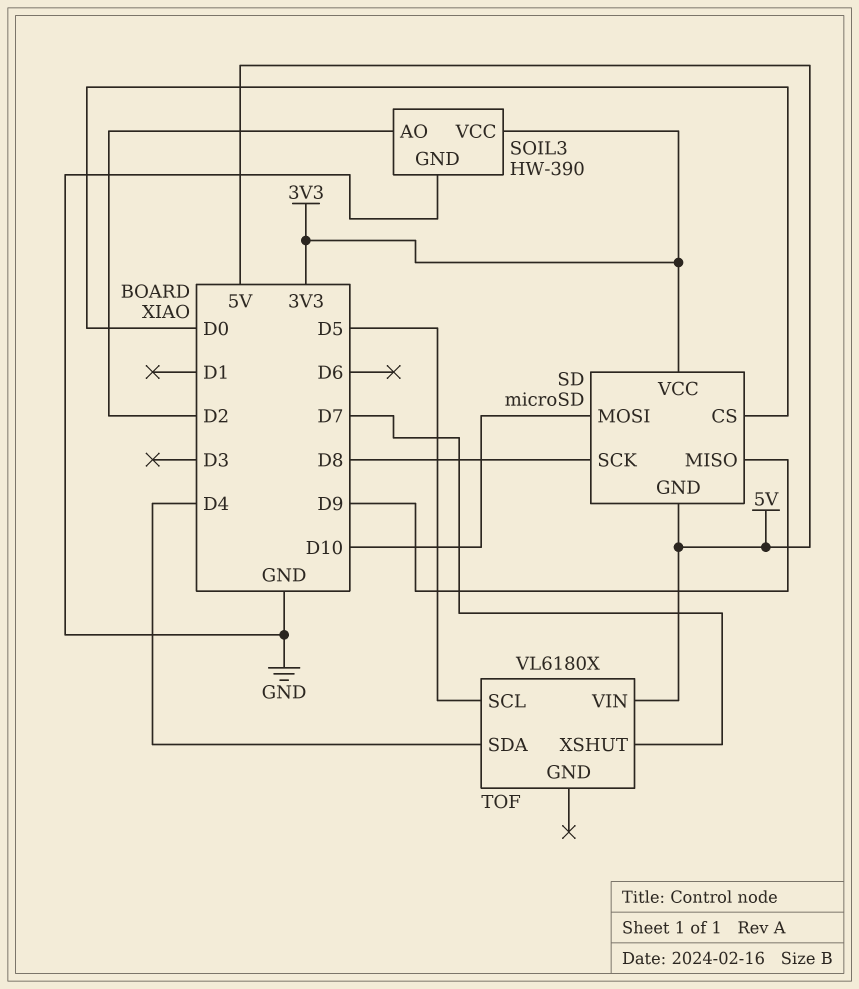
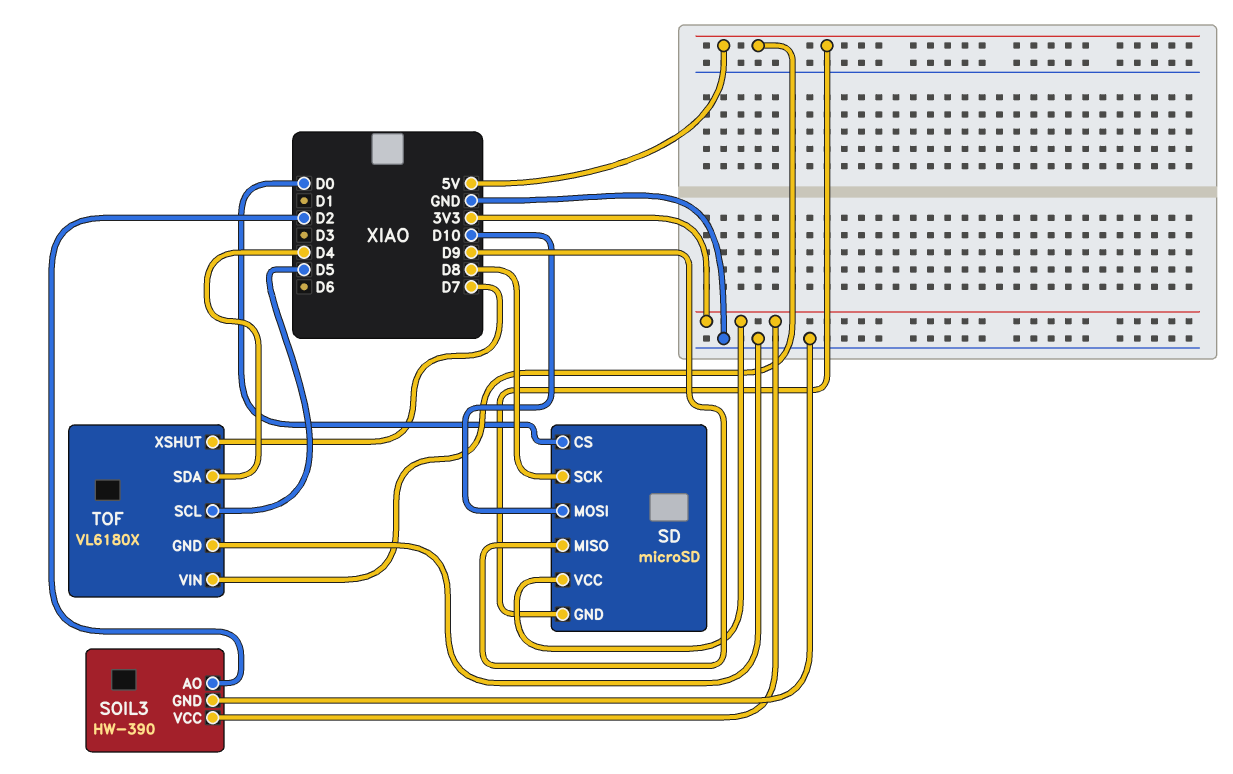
TOF pin GND: none -> GND

